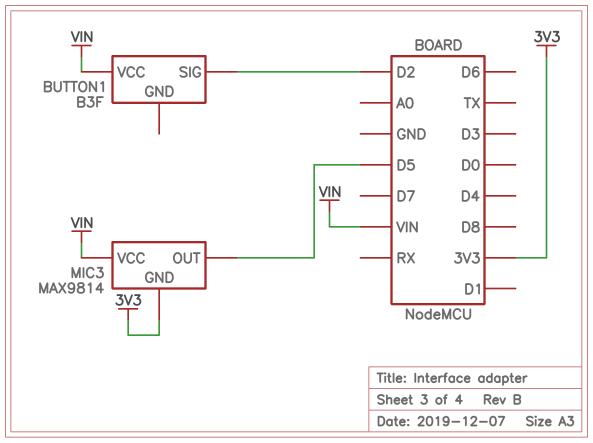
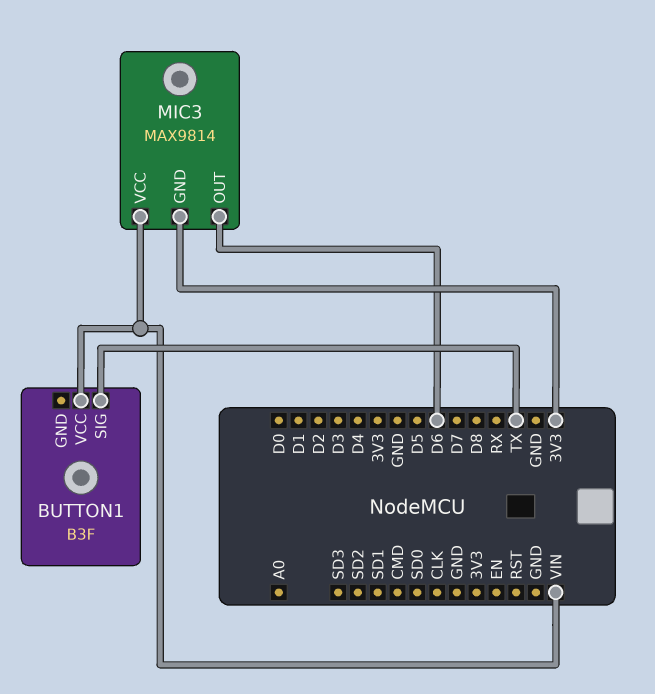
BUTTON1 pin SIG: D2 -> TX
MIC3 pin OUT: D5 -> D6

